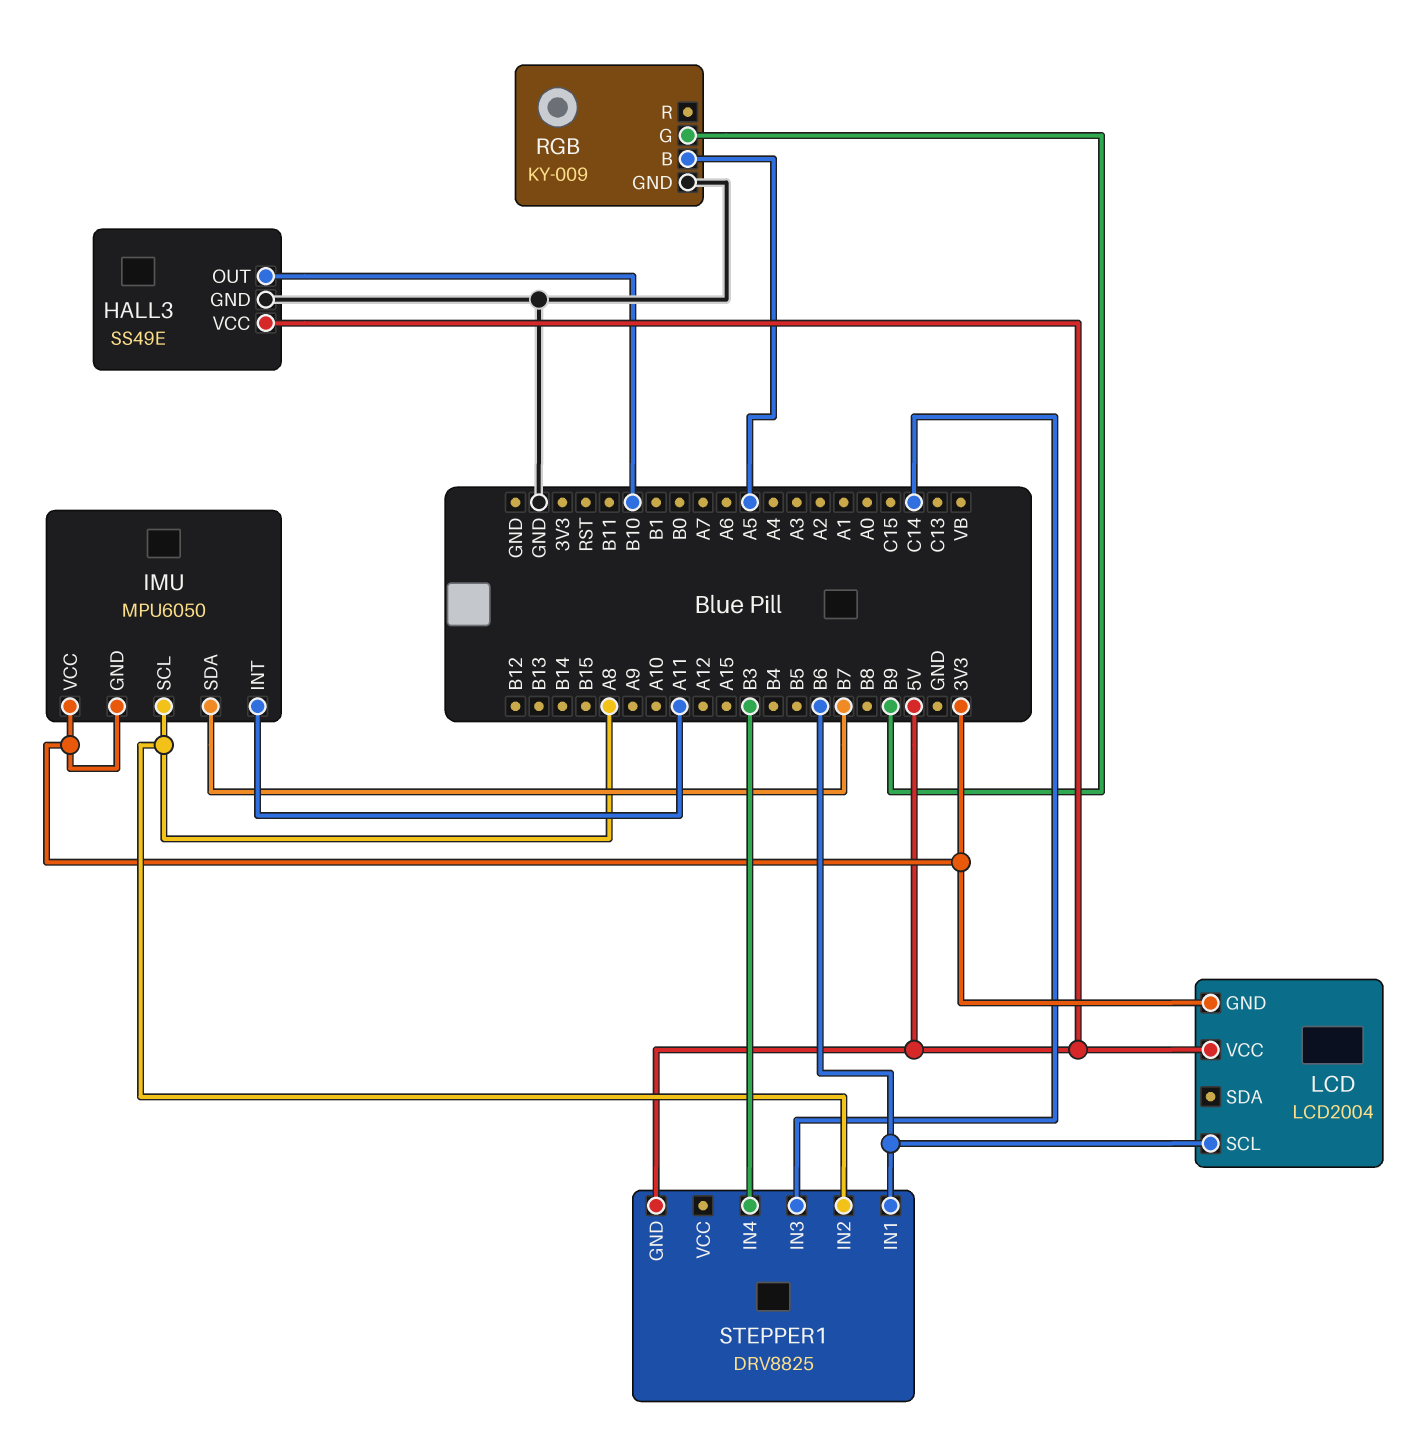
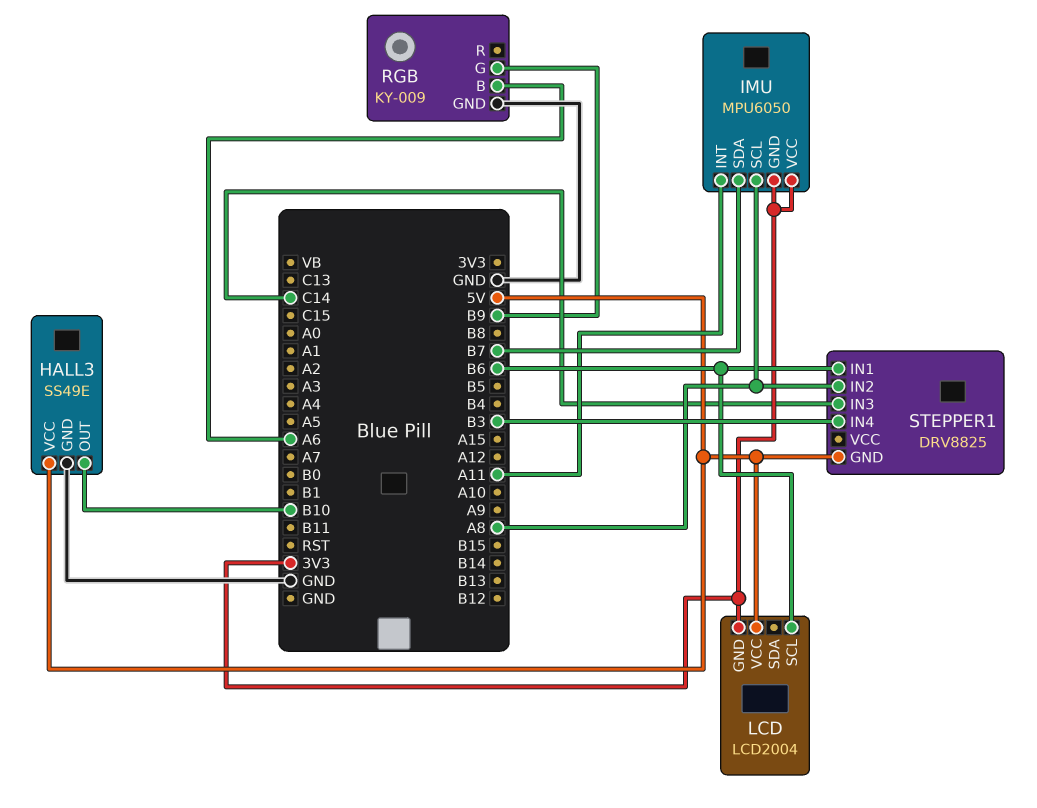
RGB pin B: A5 -> A6

